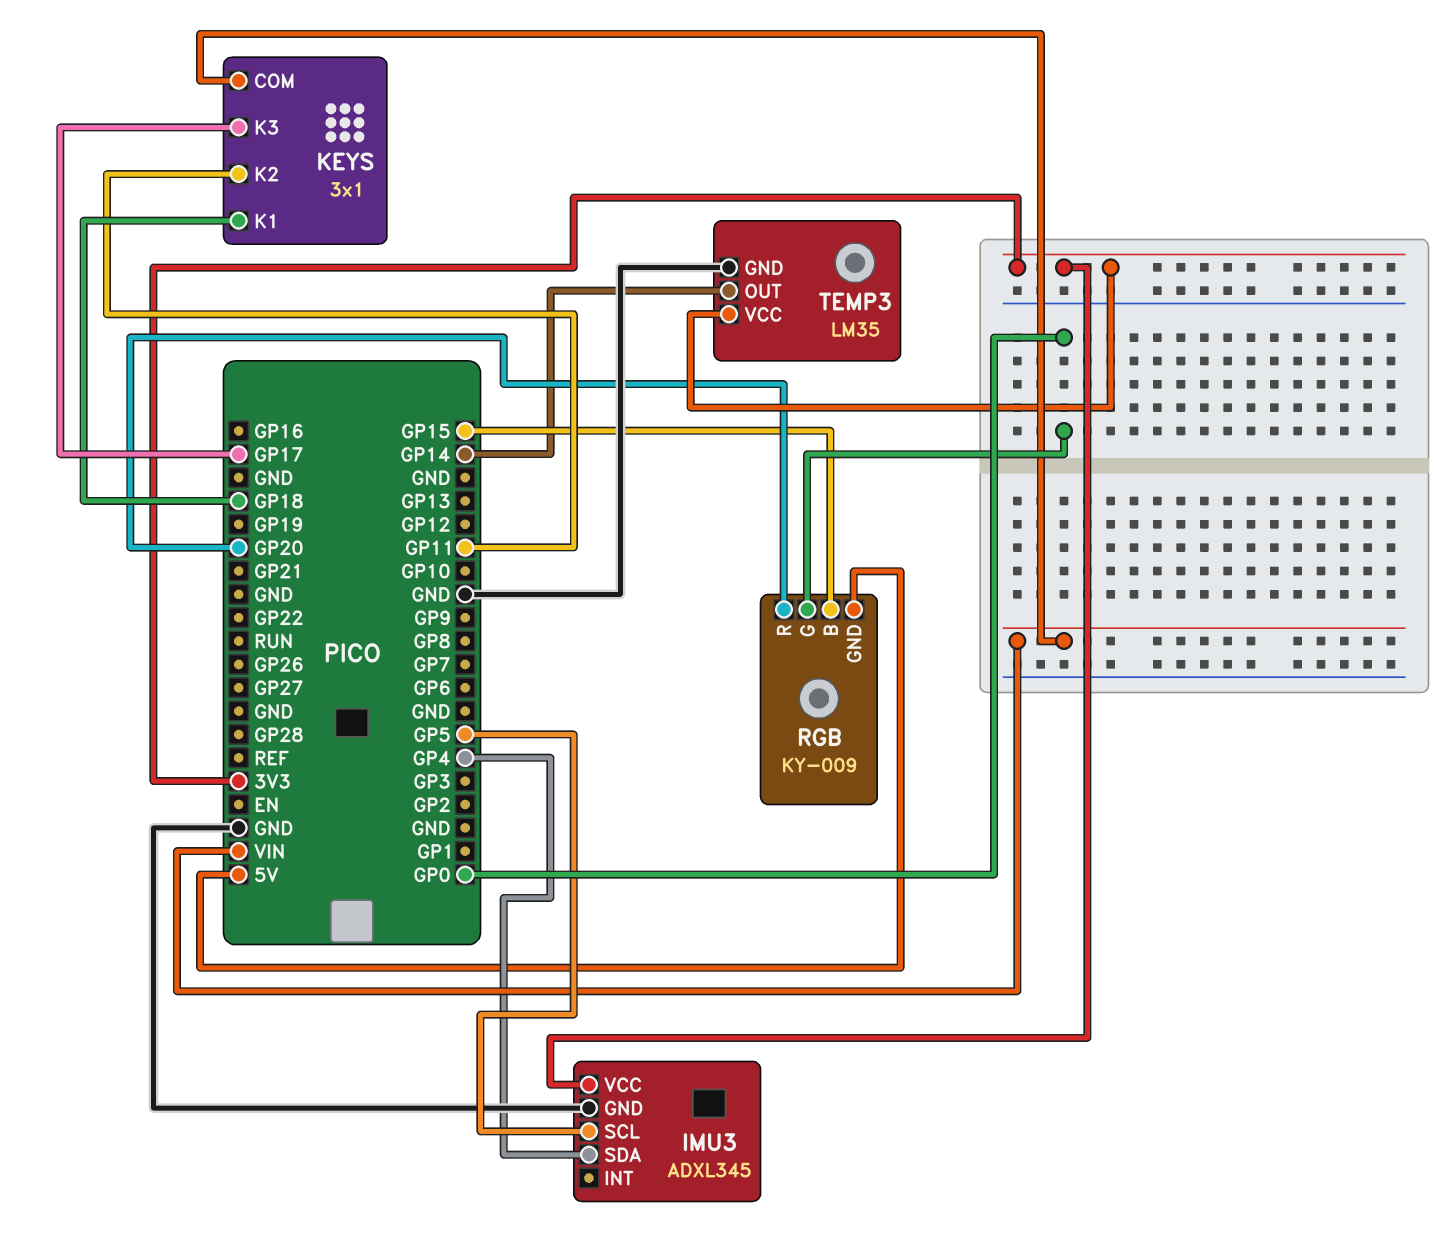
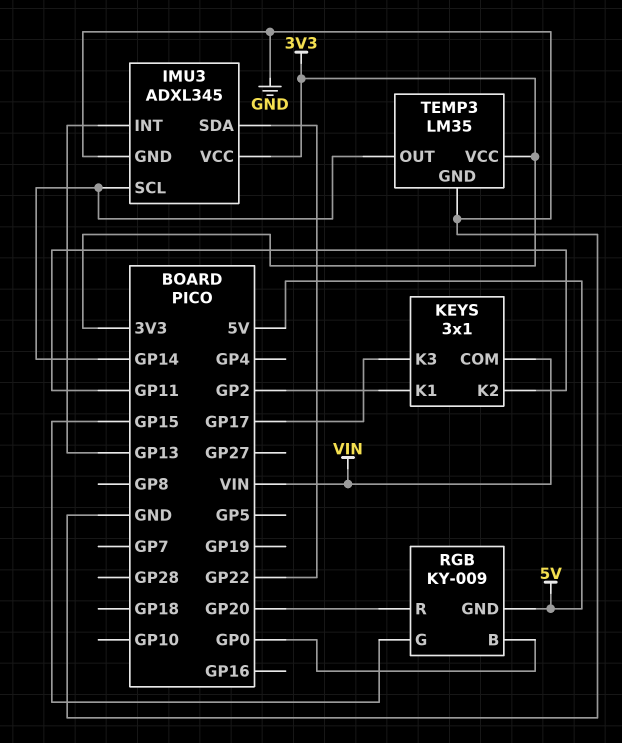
IMU3 pin INT: none -> GP13
IMU3 pin SCL: GP5 -> GP14
IMU3 pin SDA: GP4 -> GP22
KEYS pin K1: GP18 -> GP2
RGB pin B: GP15 -> GP0
RGB pin G: GP0 -> GP15

